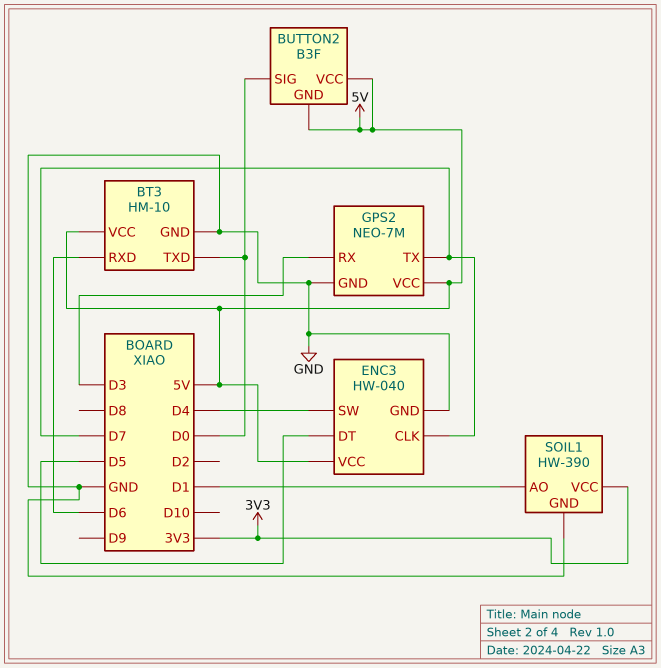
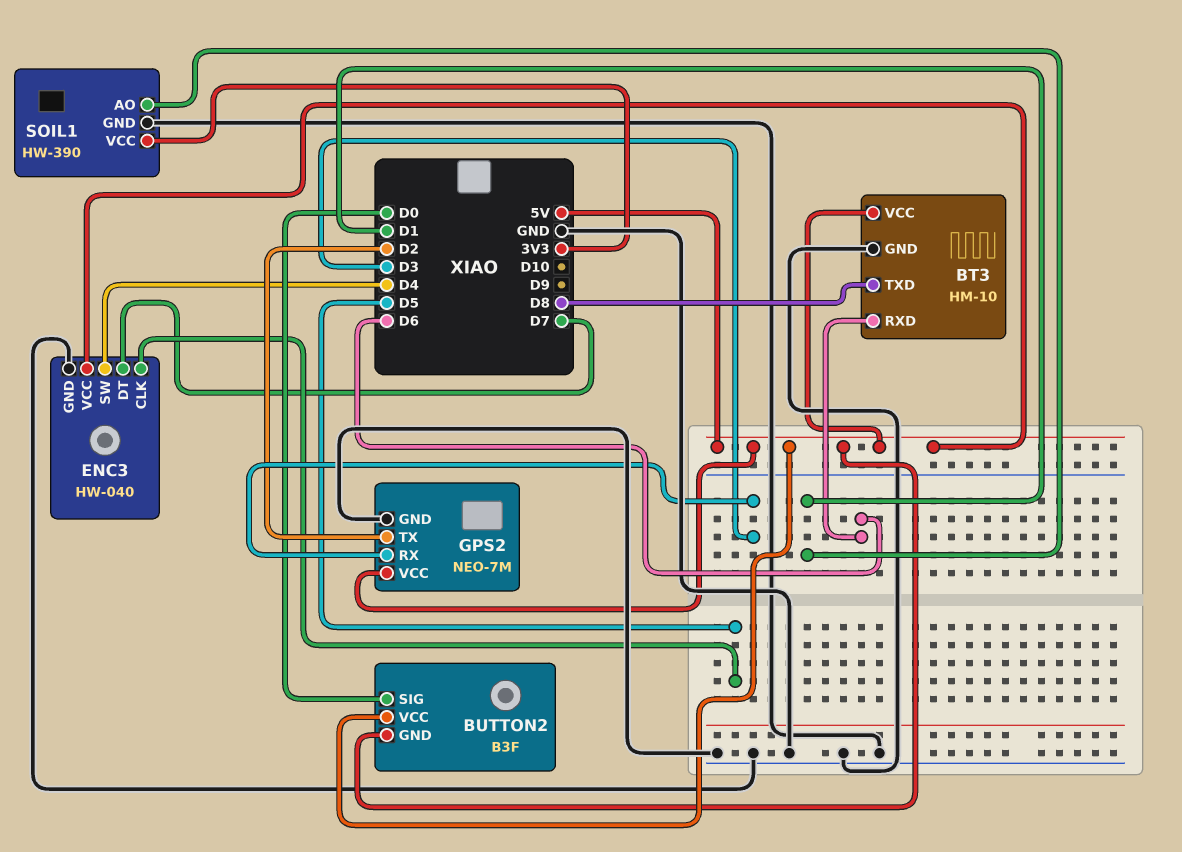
BT3 pin TXD: D0 -> D8
ENC3 pin CLK: D7 -> D5
ENC3 pin DT: D5 -> D7
GPS2 pin TX: D7 -> D2

